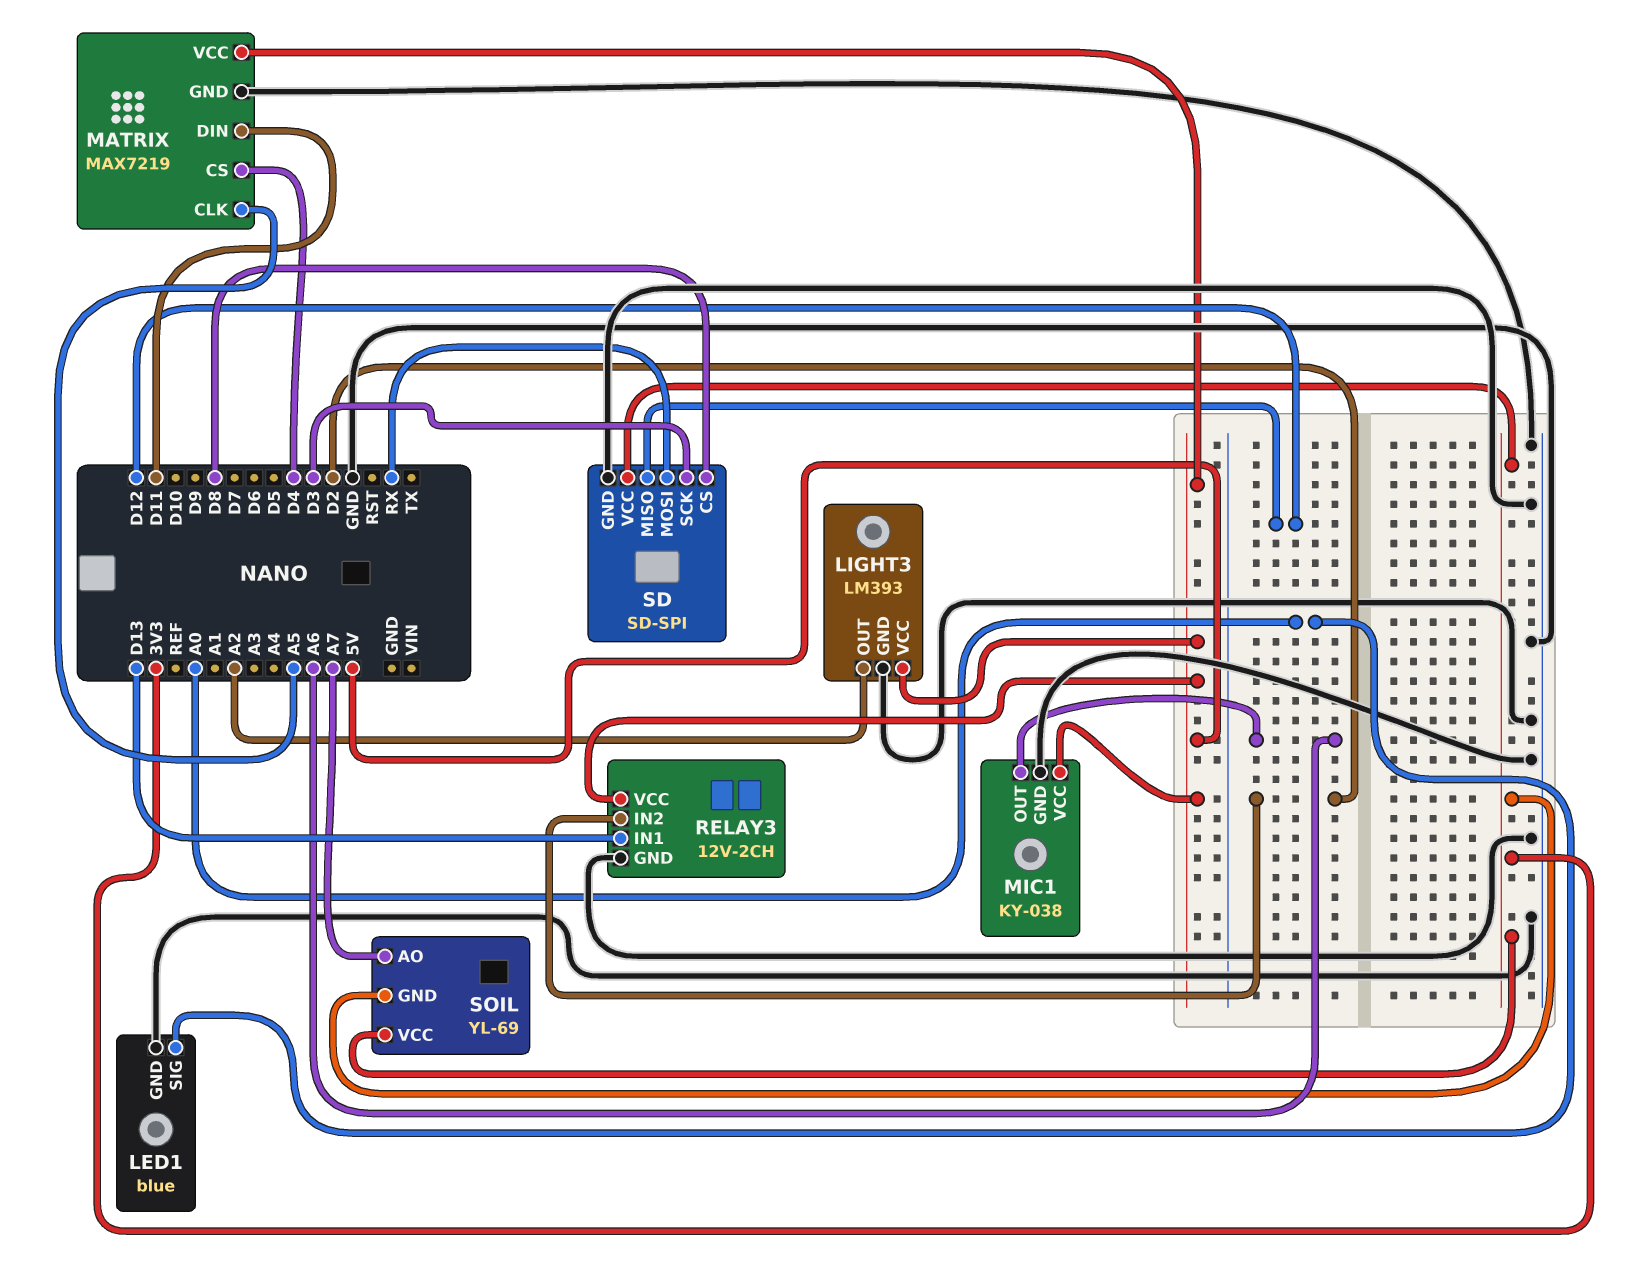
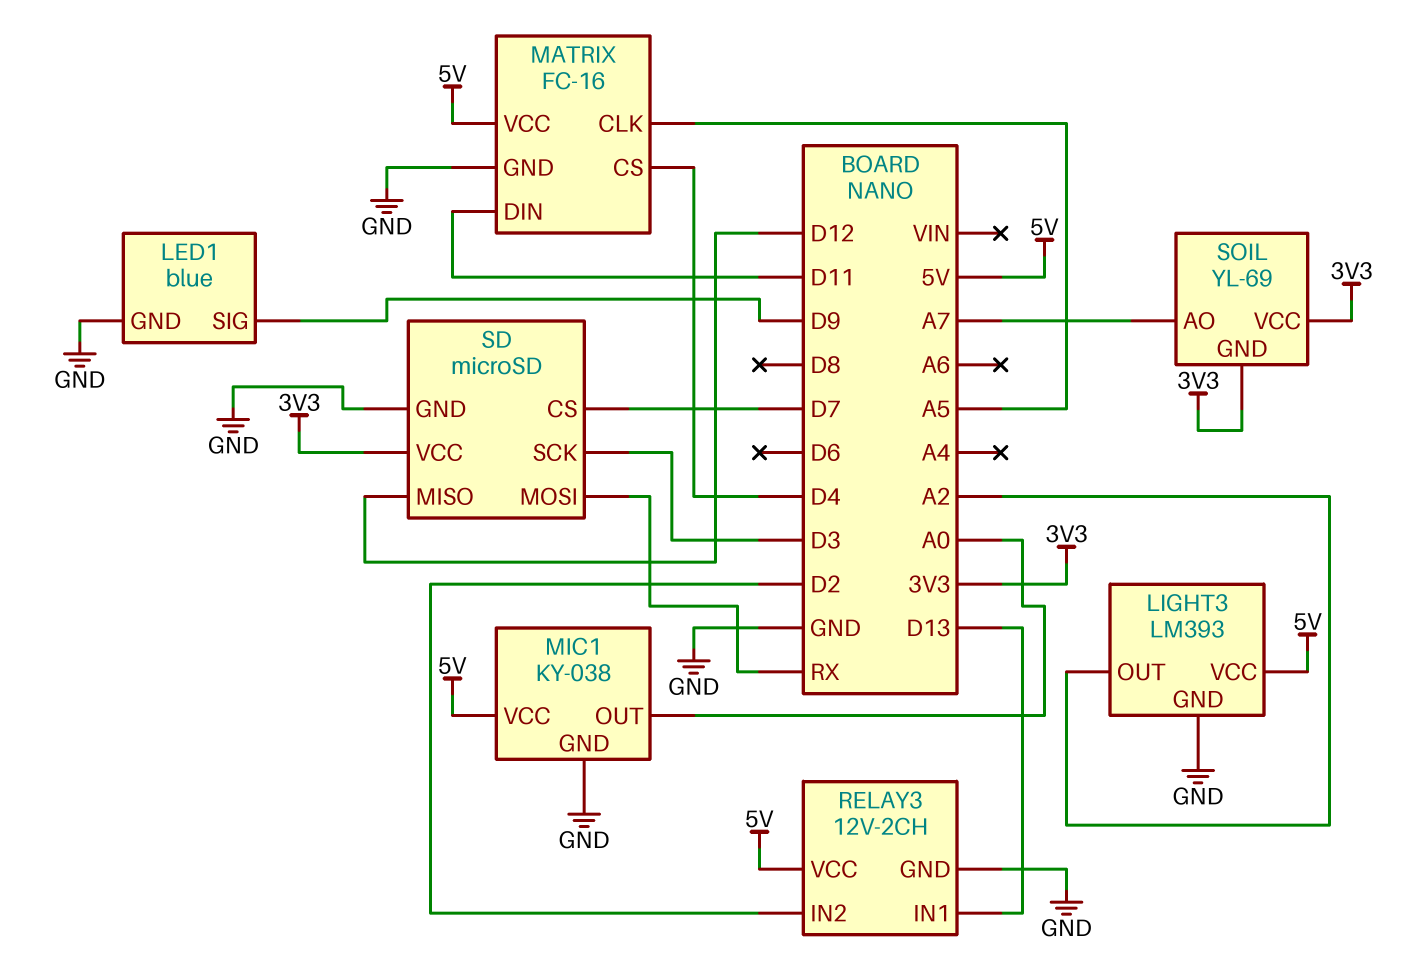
LED1 pin SIG: A0 -> D9
MATRIX: MAX7219 -> FC-16
MIC1 pin OUT: A6 -> A0
SD: SD-SPI -> microSD
SD pin CS: D8 -> D7

